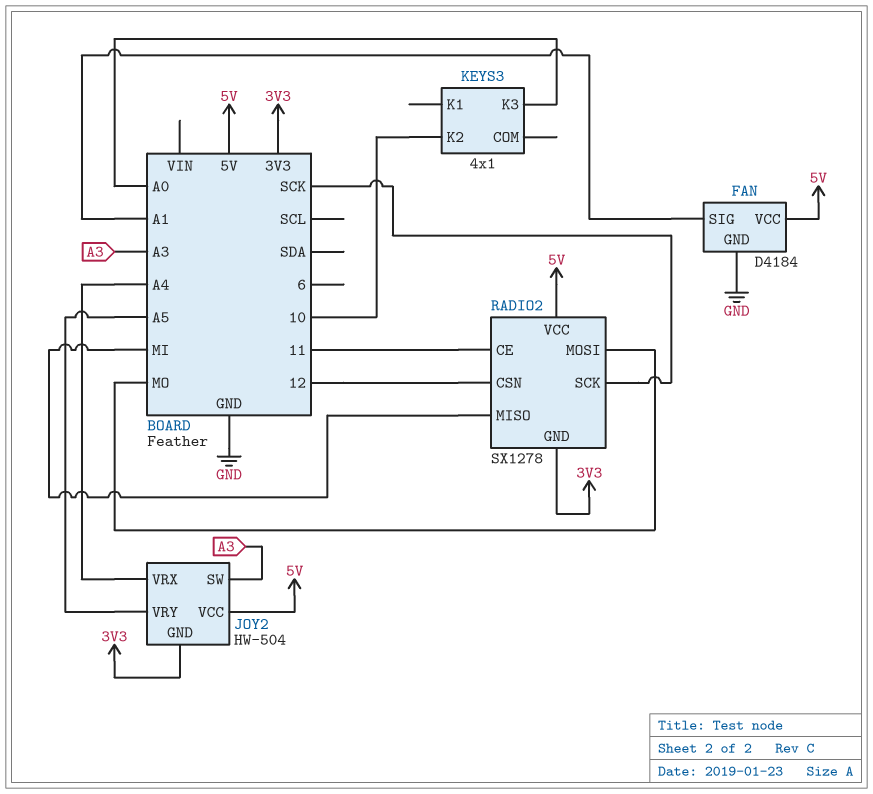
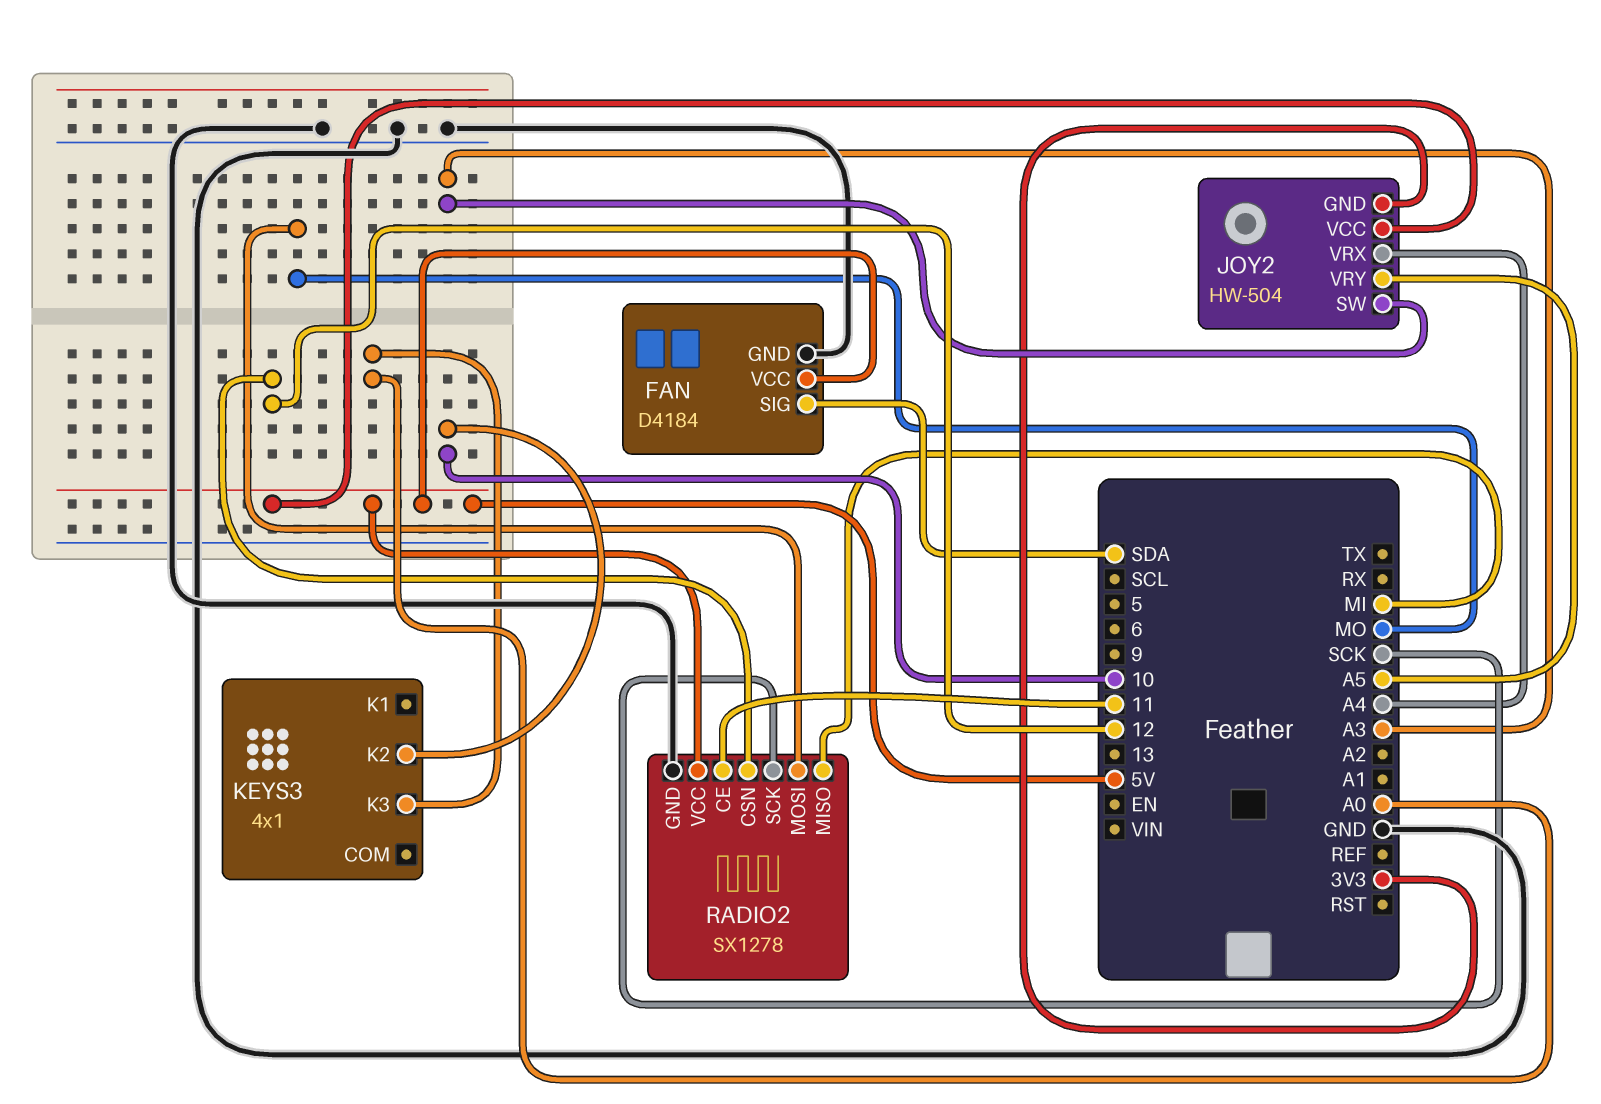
FAN pin SIG: A1 -> SDA
RADIO2 pin GND: 3V3 -> GND

